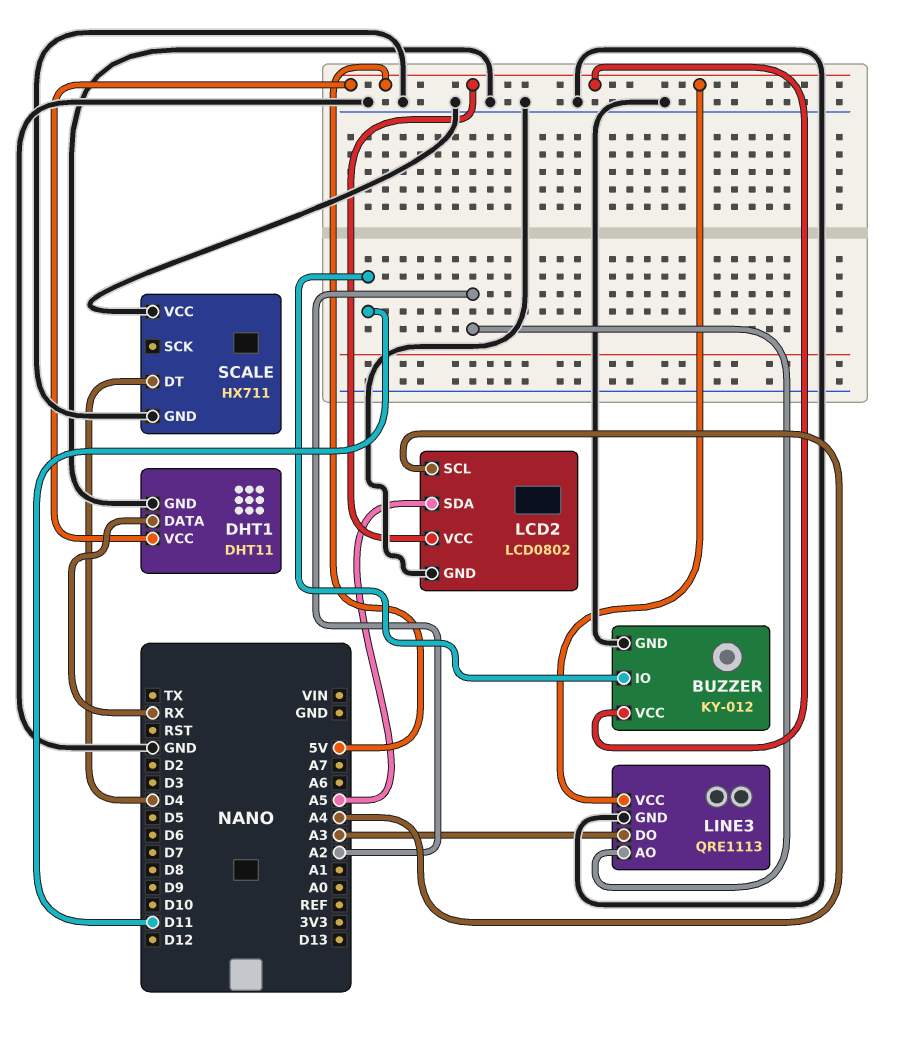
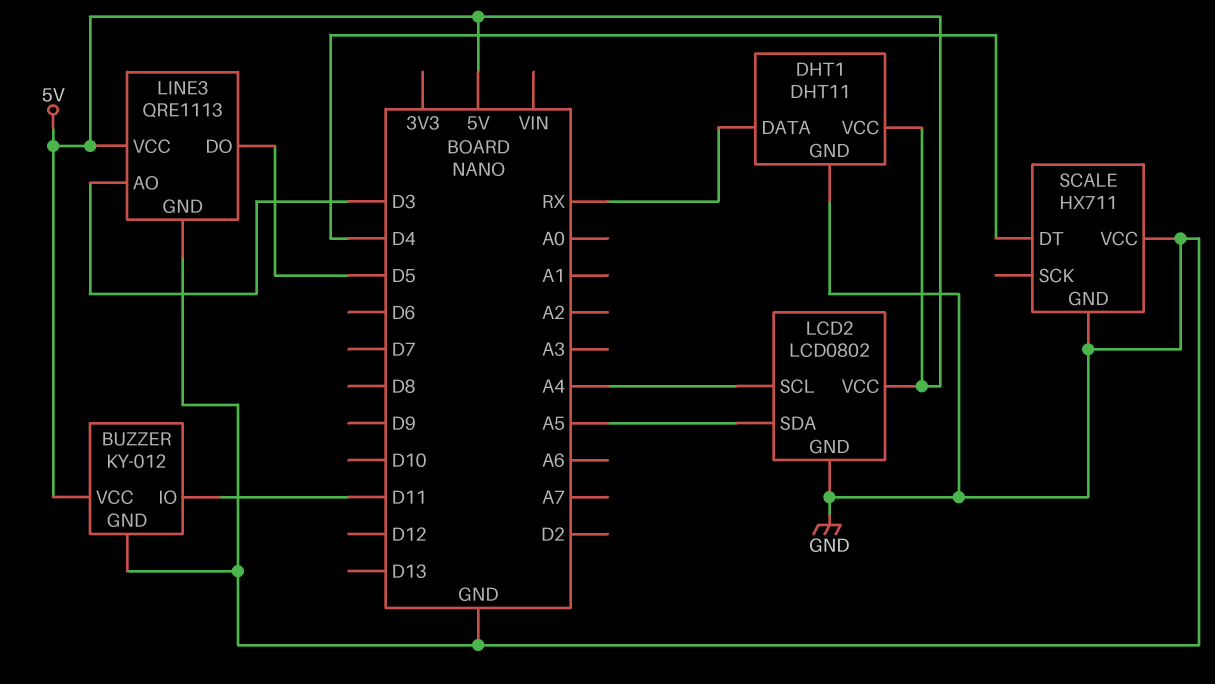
LINE3 pin AO: A2 -> D3
LINE3 pin DO: A3 -> D5

